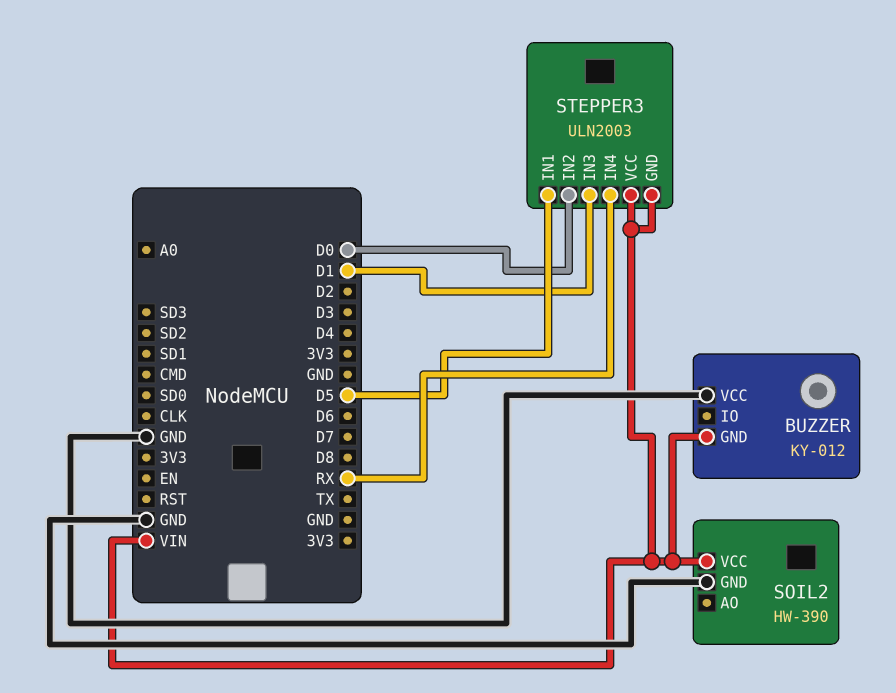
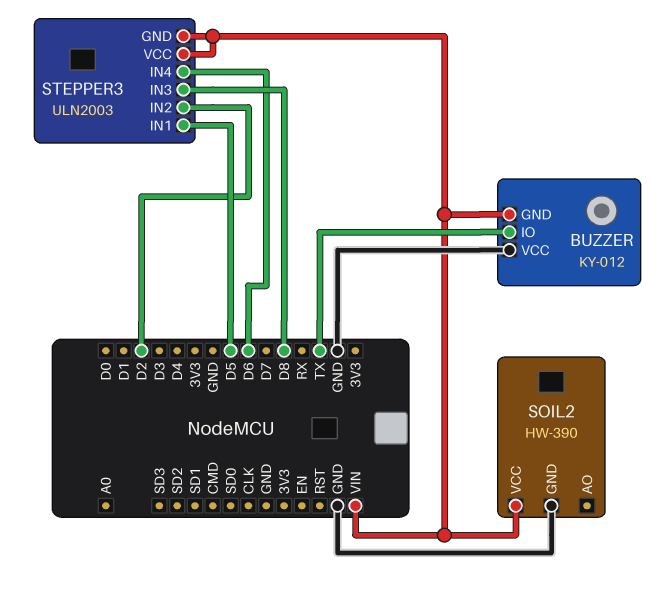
BUZZER pin IO: none -> TX
STEPPER3 pin IN2: D0 -> D2
STEPPER3 pin IN3: D1 -> D8
STEPPER3 pin IN4: RX -> D6

